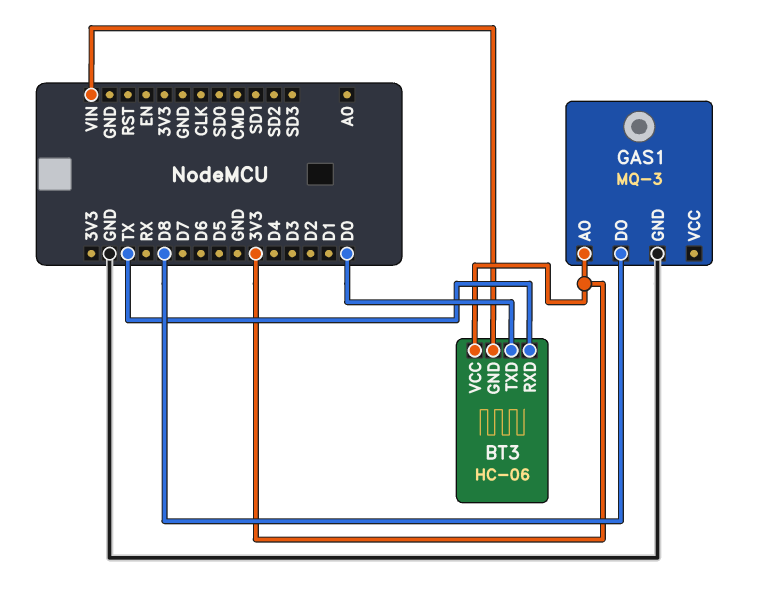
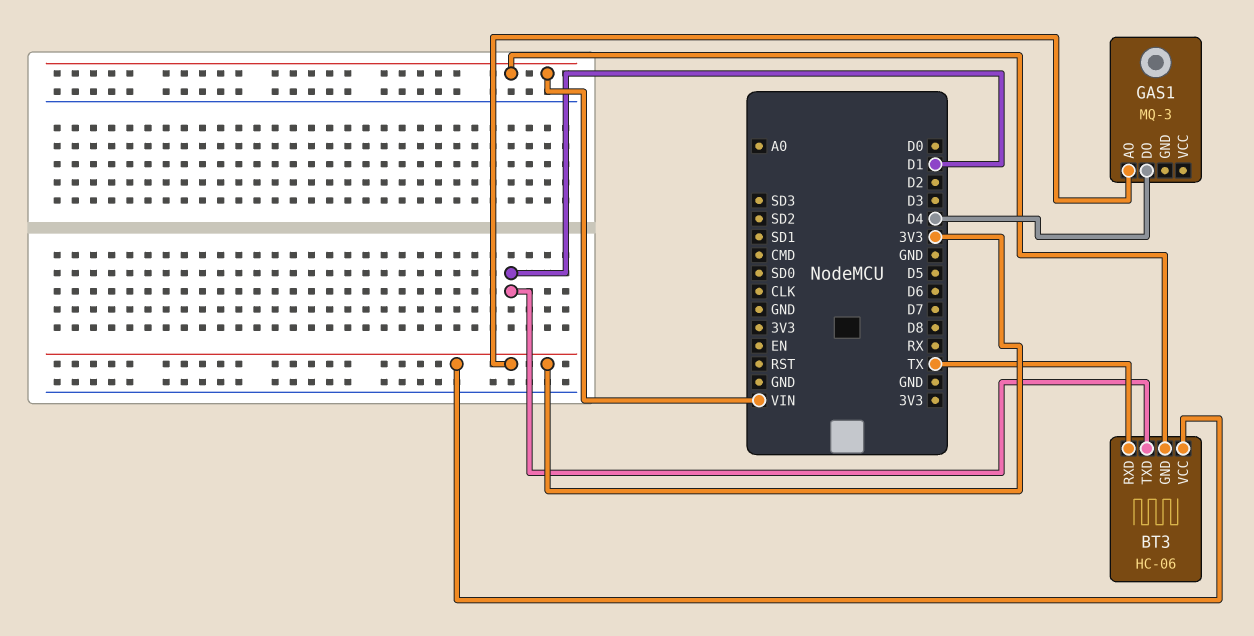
BT3 pin TXD: D0 -> D1
GAS1 pin DO: D8 -> D4
GAS1 pin GND: GND -> none

